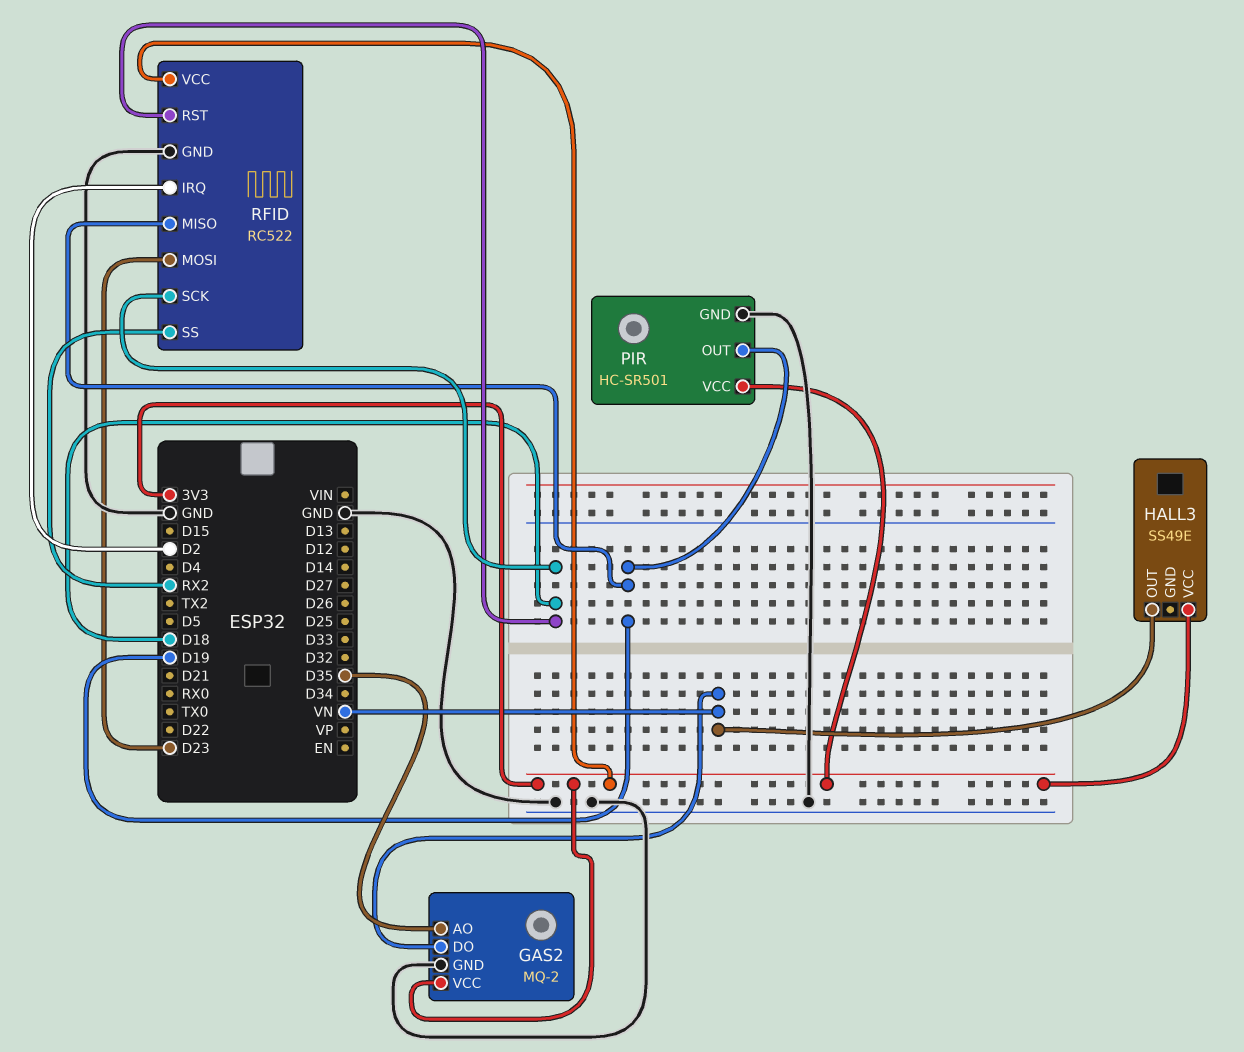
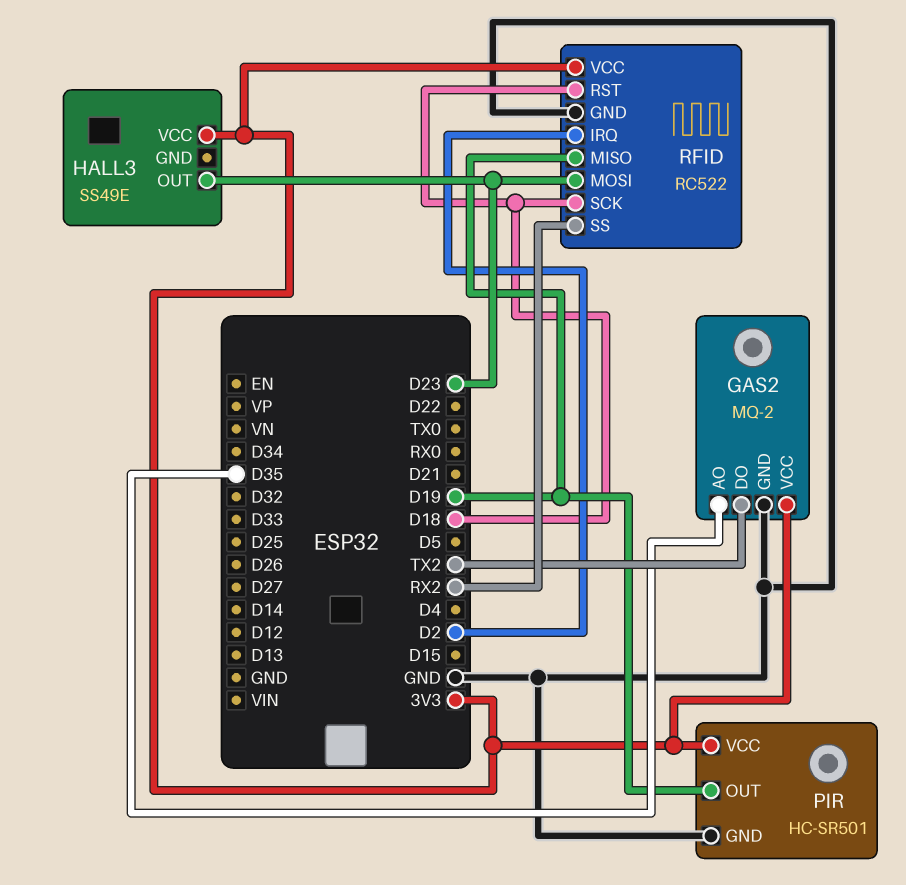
GAS2 pin DO: VN -> TX2
HALL3 pin OUT: VN -> D23

